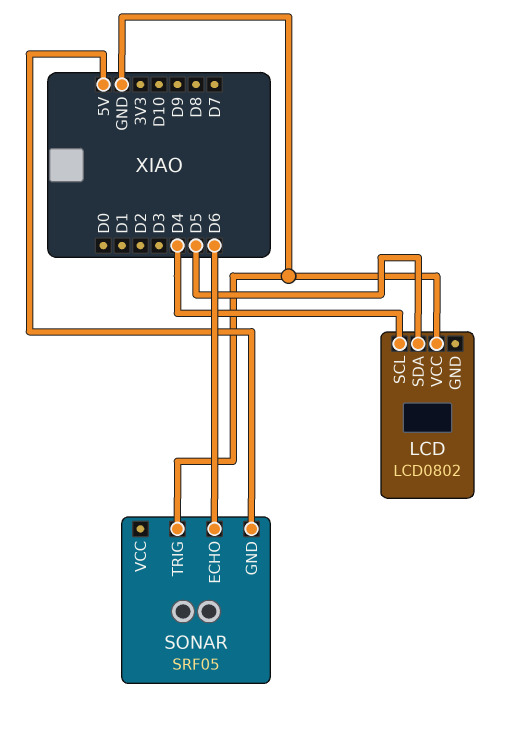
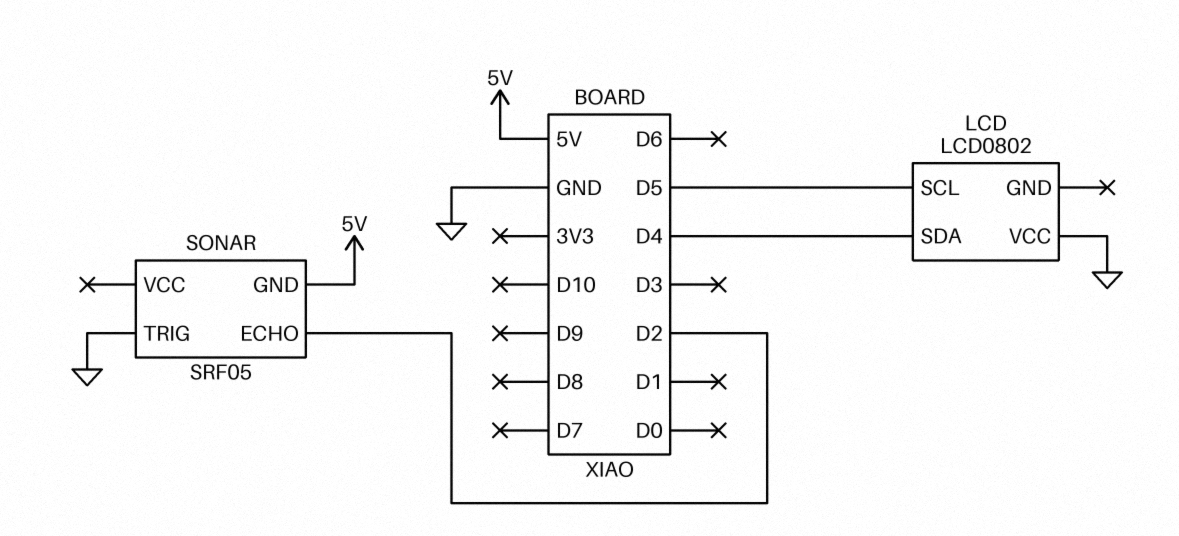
LCD pin SCL: D4 -> D5
LCD pin SDA: D5 -> D4
SONAR pin ECHO: D6 -> D2

